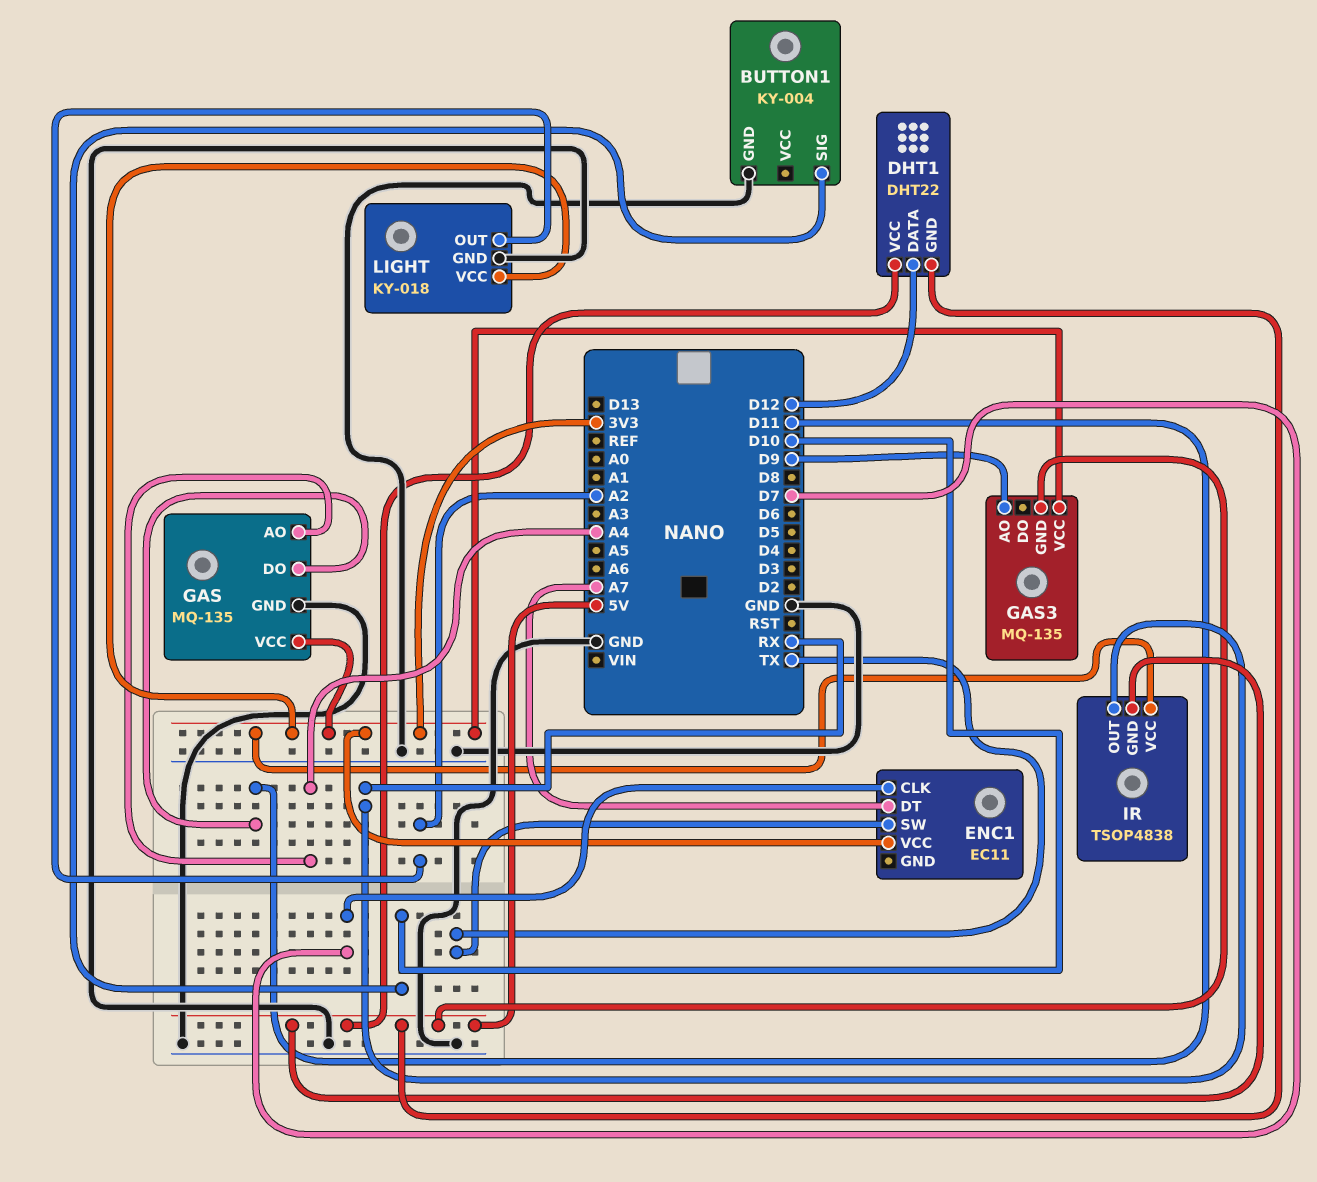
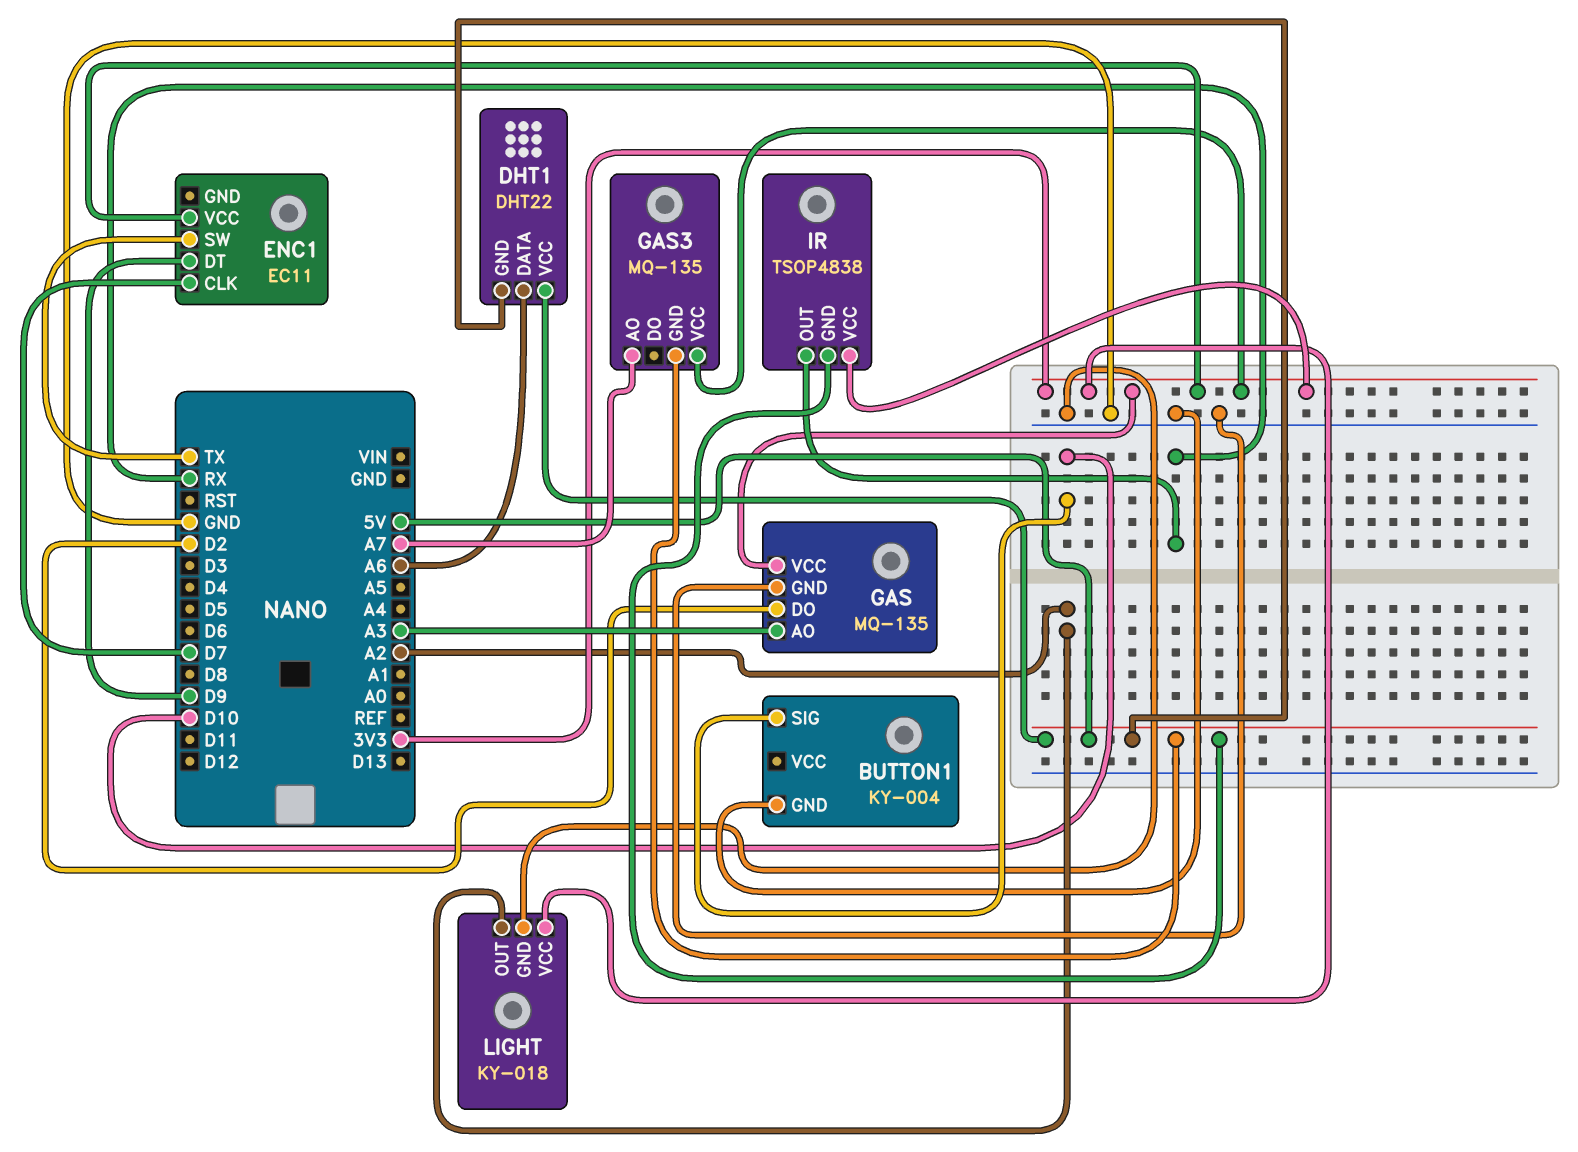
DHT1 pin DATA: D12 -> A6
ENC1 pin DT: A7 -> D9
GAS pin AO: A4 -> A3
GAS pin DO: D11 -> D2
GAS3 pin AO: D9 -> A7

